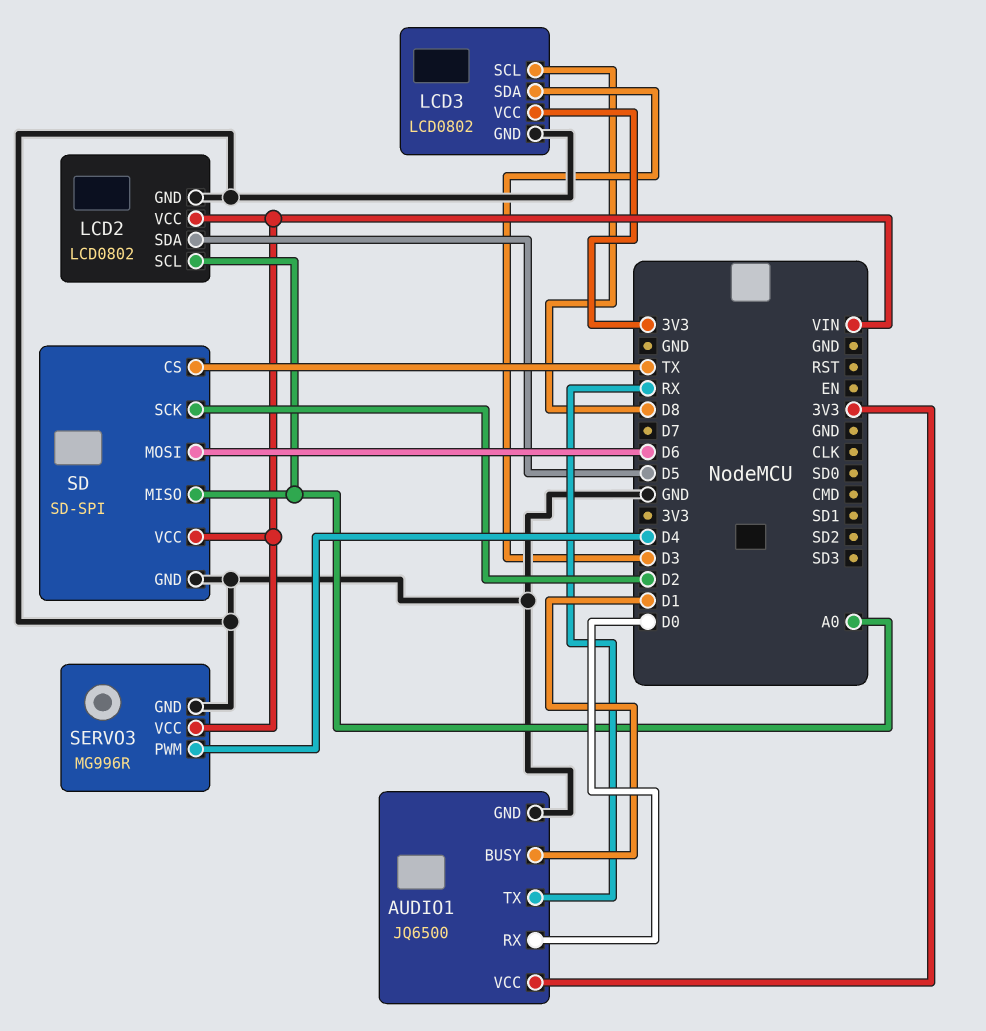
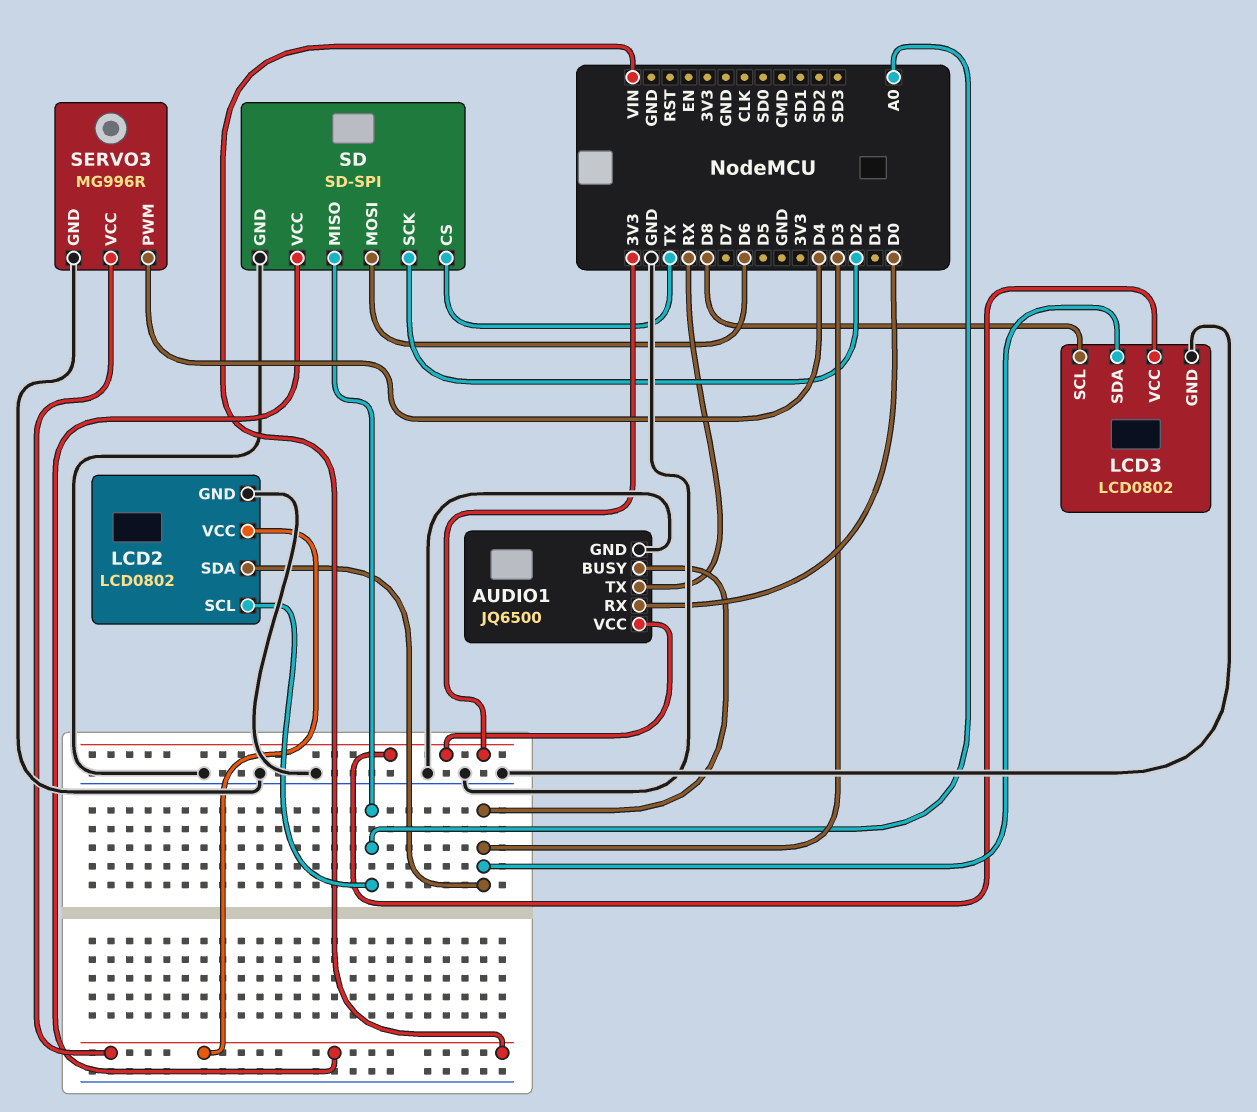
AUDIO1 pin BUSY: D1 -> D3
LCD2 pin SDA: D5 -> D3

